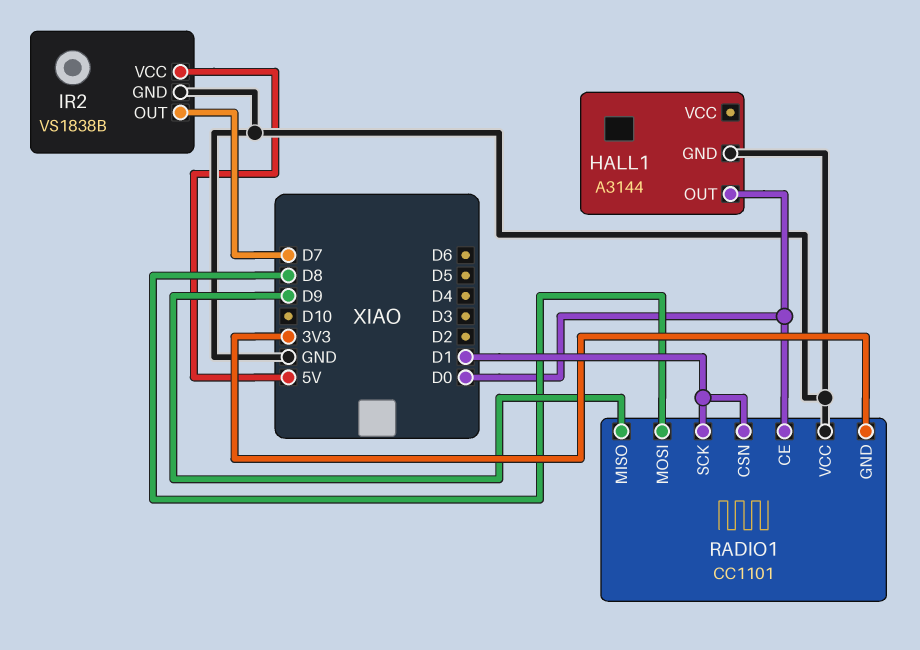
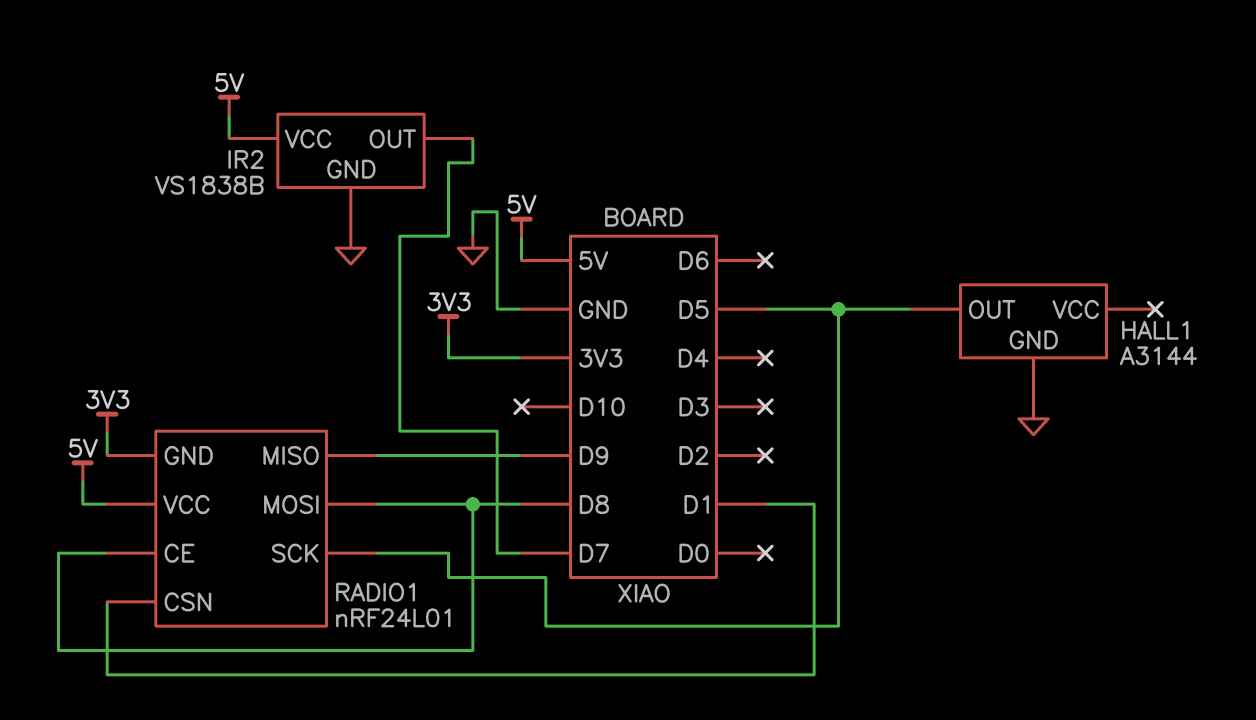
HALL1 pin OUT: D0 -> D5
RADIO1: CC1101 -> nRF24L01
RADIO1 pin CE: D0 -> D8
RADIO1 pin SCK: D1 -> D5
RADIO1 pin VCC: GND -> 5V

